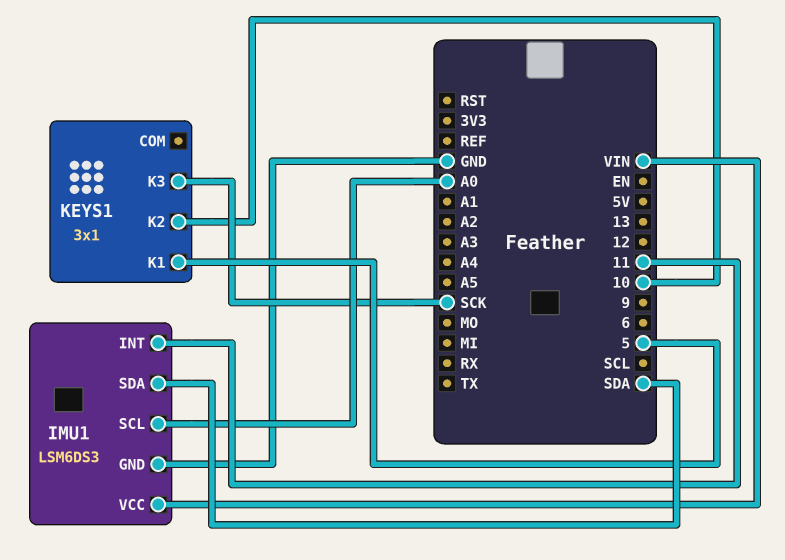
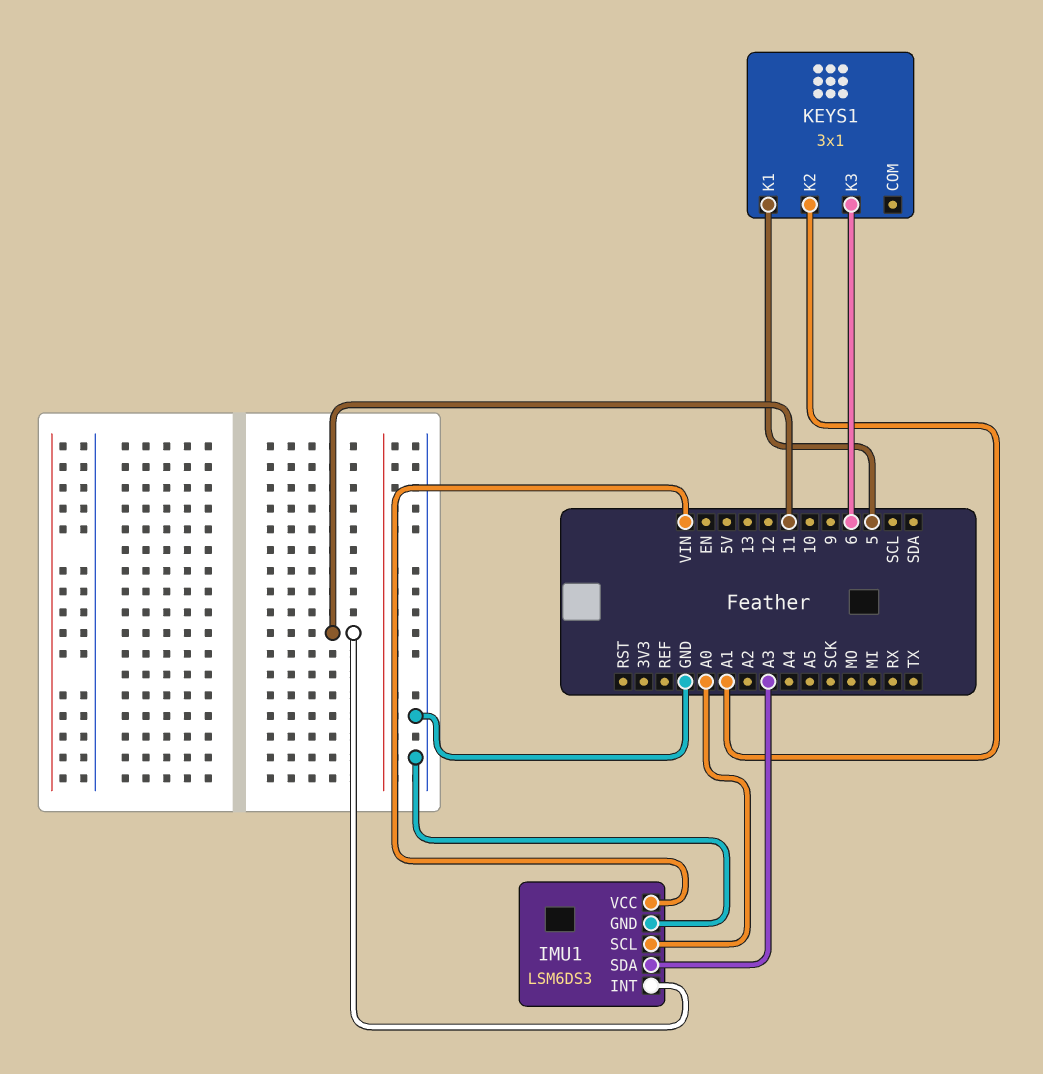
IMU1 pin SDA: SDA -> A3
KEYS1 pin K2: 10 -> A1
KEYS1 pin K3: SCK -> 6

